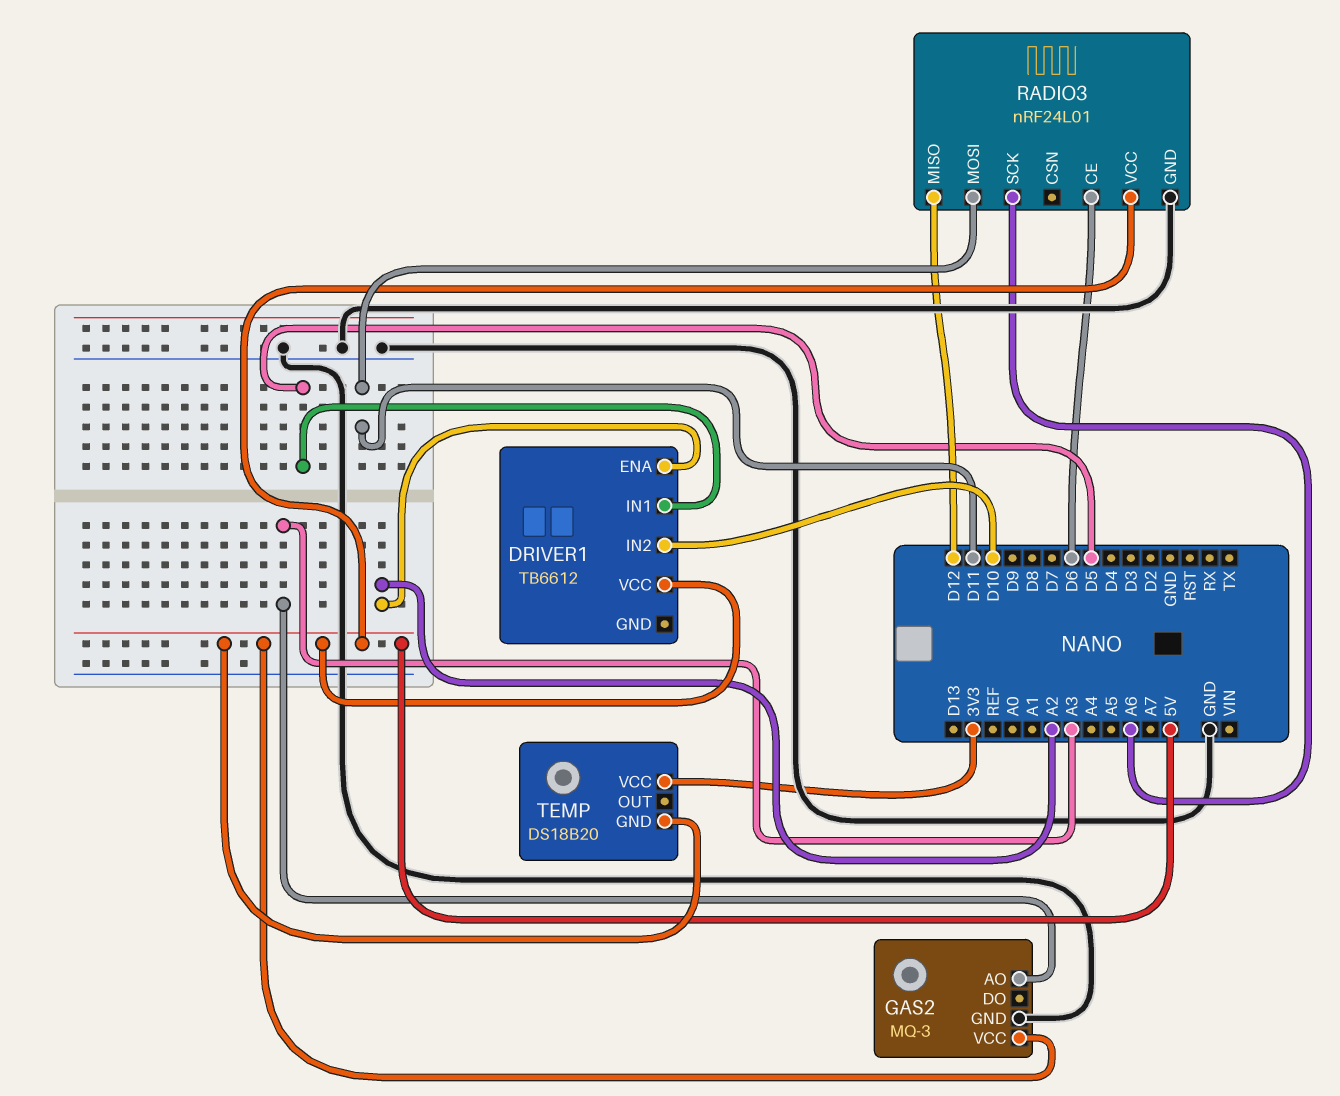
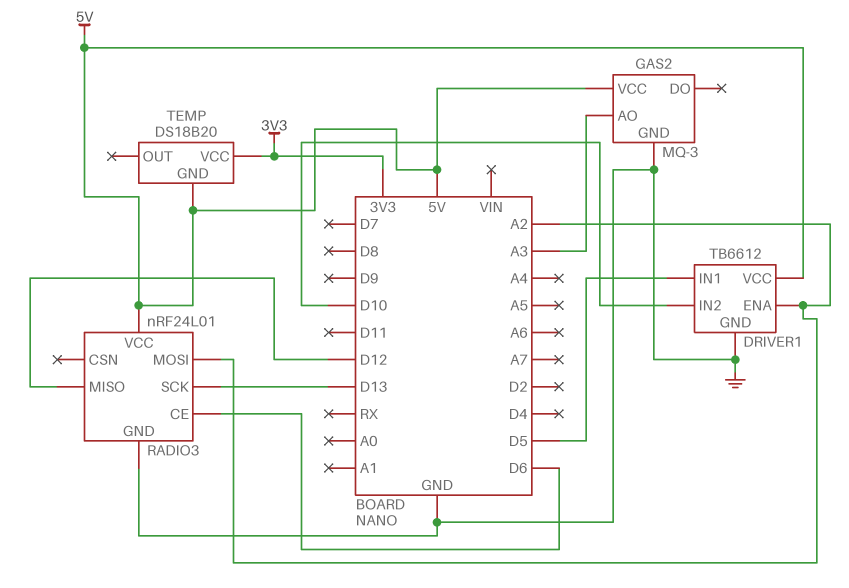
DRIVER1 pin GND: none -> GND
RADIO3 pin MOSI: D11 -> A2
RADIO3 pin SCK: A6 -> D13

